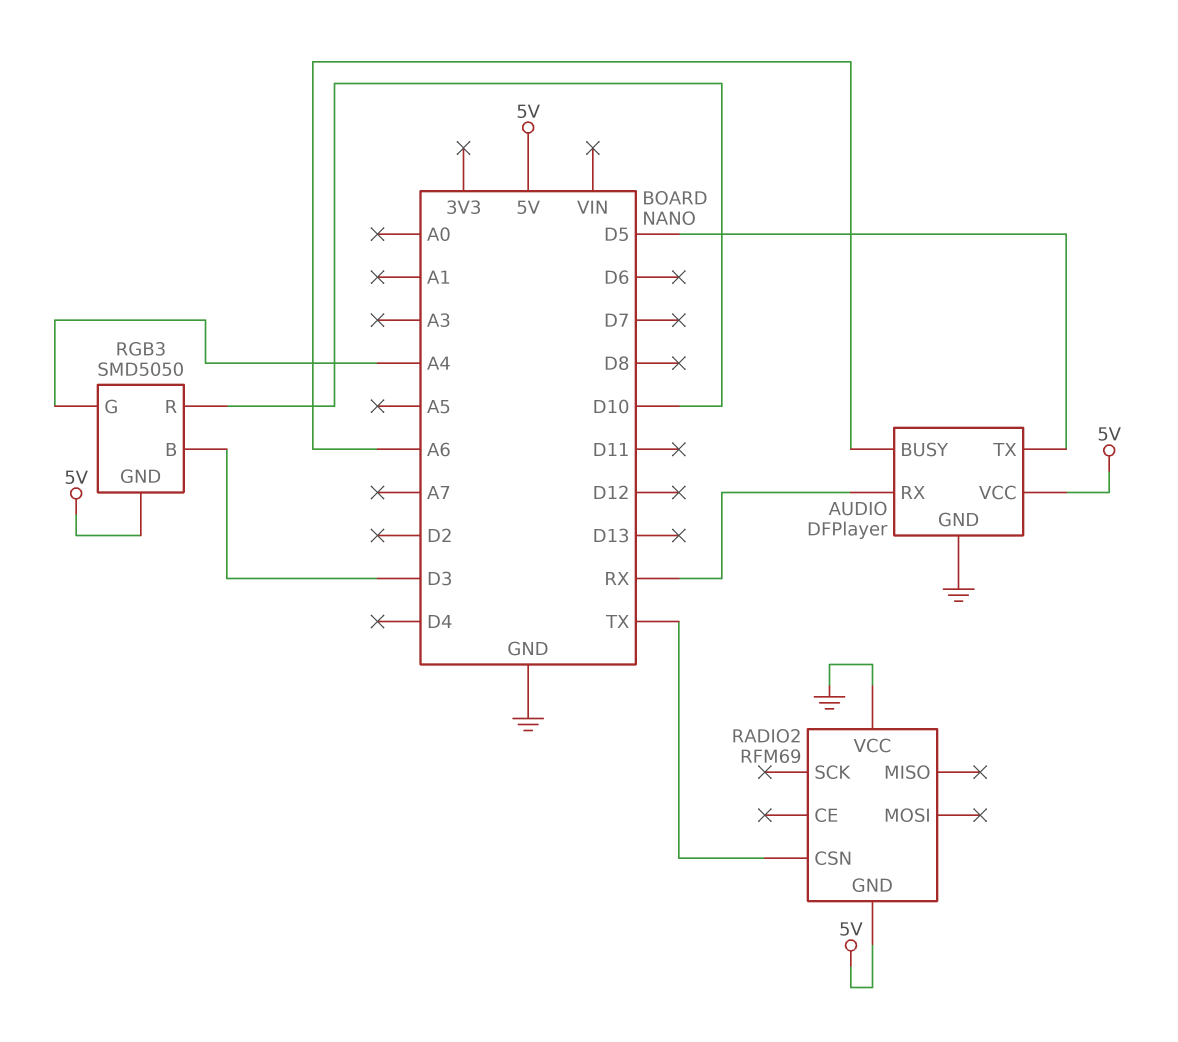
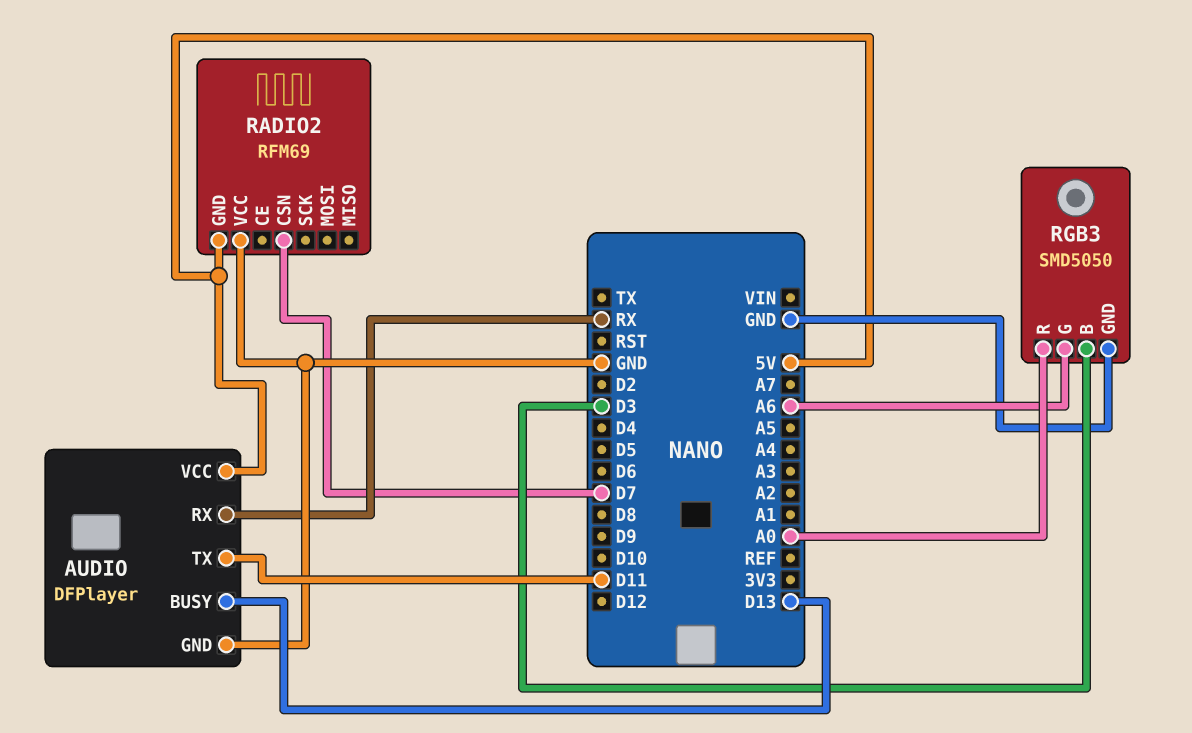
AUDIO pin BUSY: A6 -> D13
AUDIO pin TX: D5 -> D11
RADIO2 pin CSN: TX -> D7
RGB3 pin G: A4 -> A6
RGB3 pin GND: 5V -> GND
RGB3 pin R: D10 -> A0

